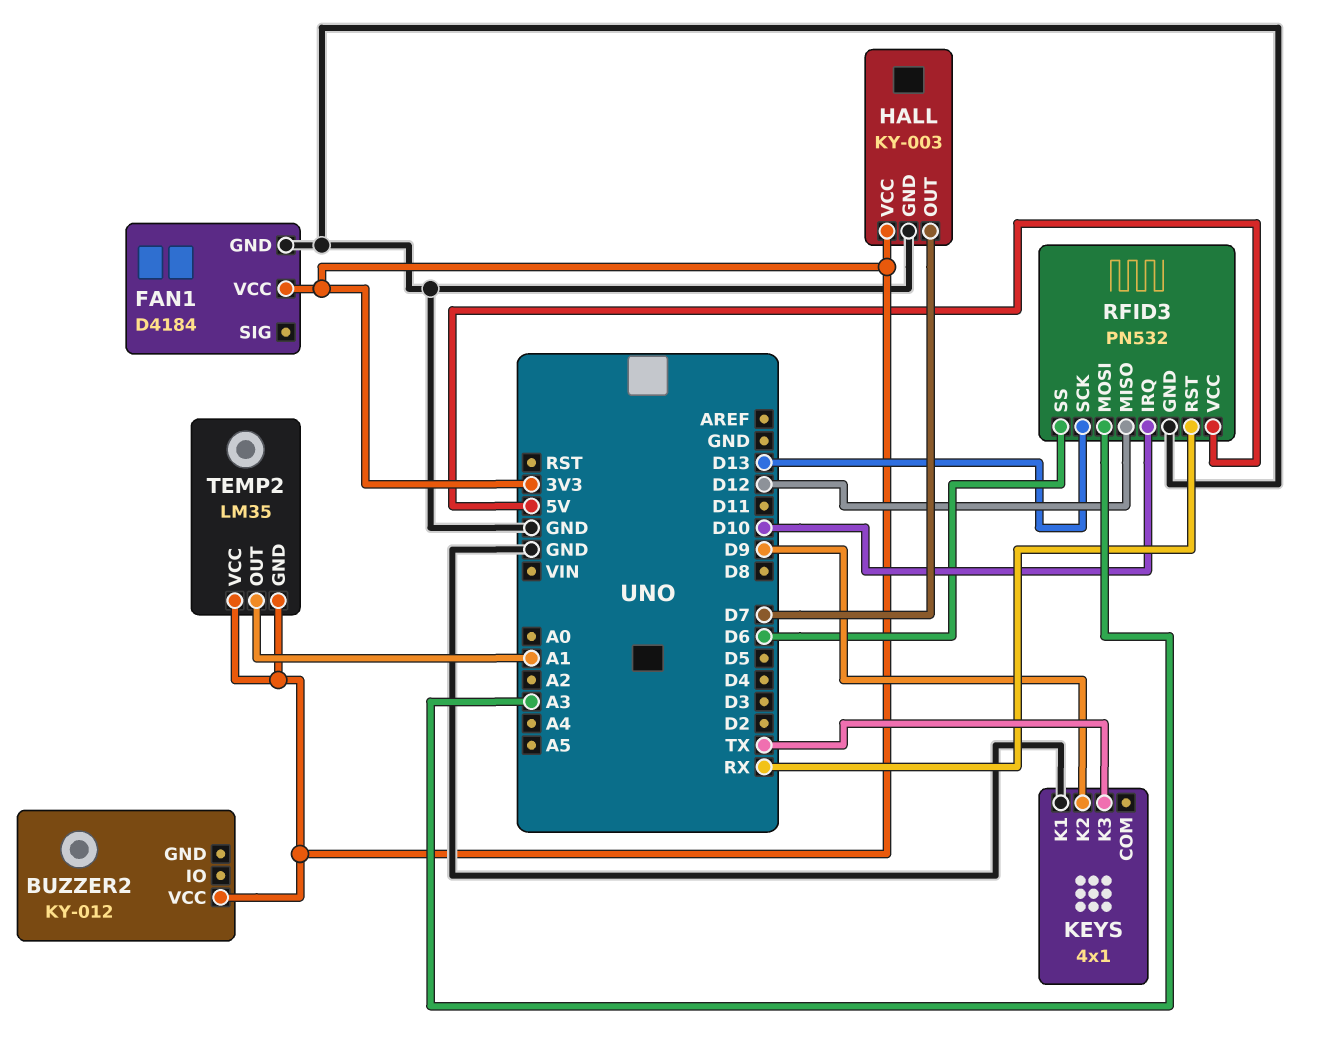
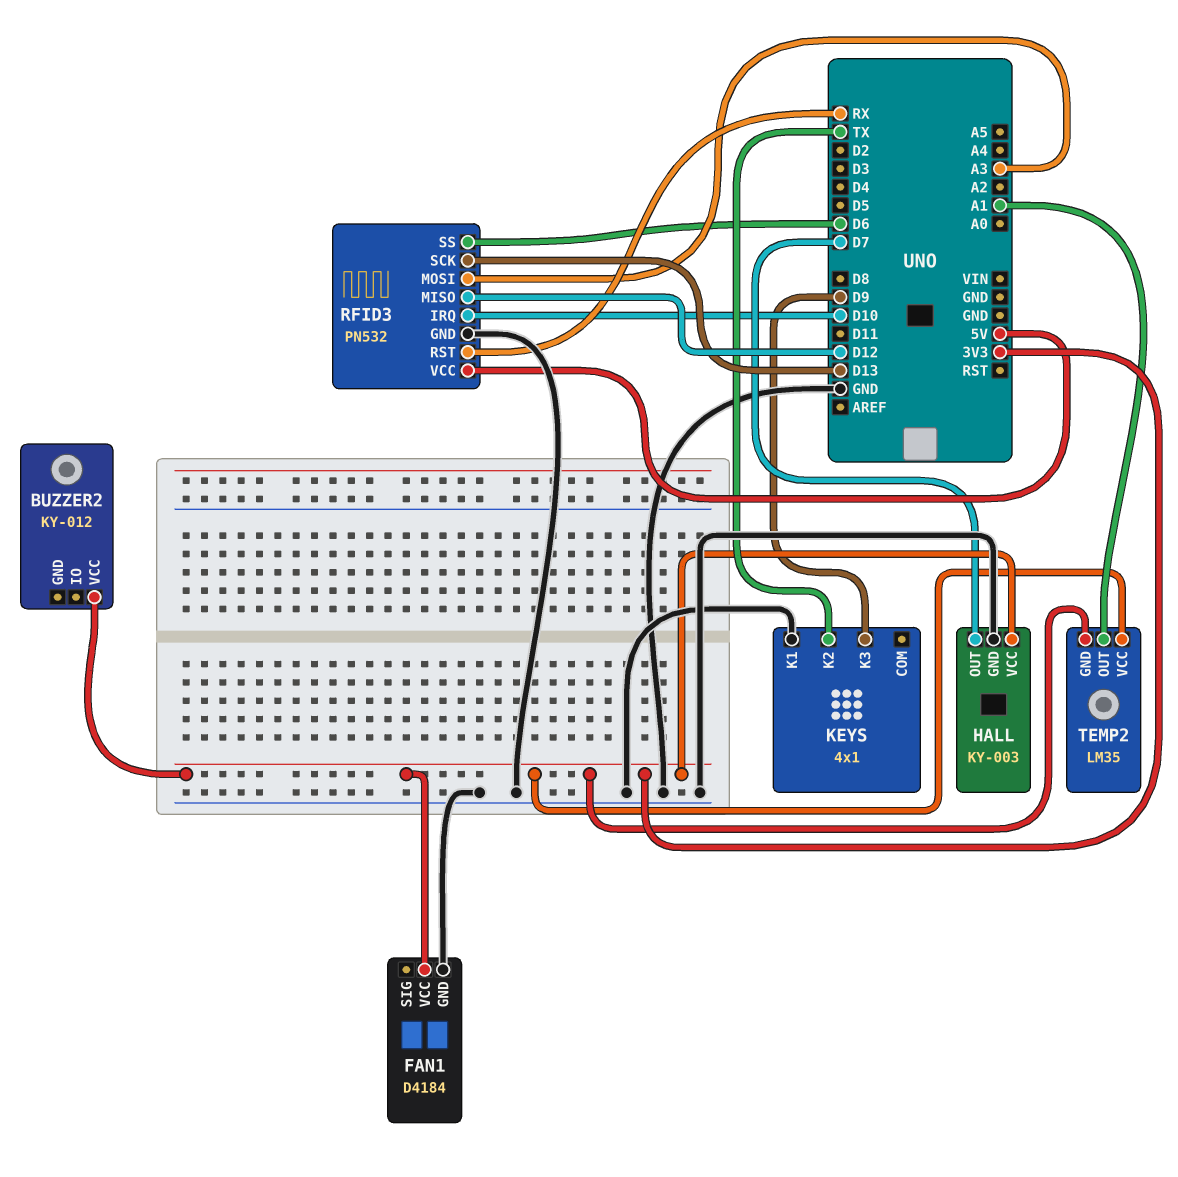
KEYS pin K2: D9 -> TX
KEYS pin K3: TX -> D9

